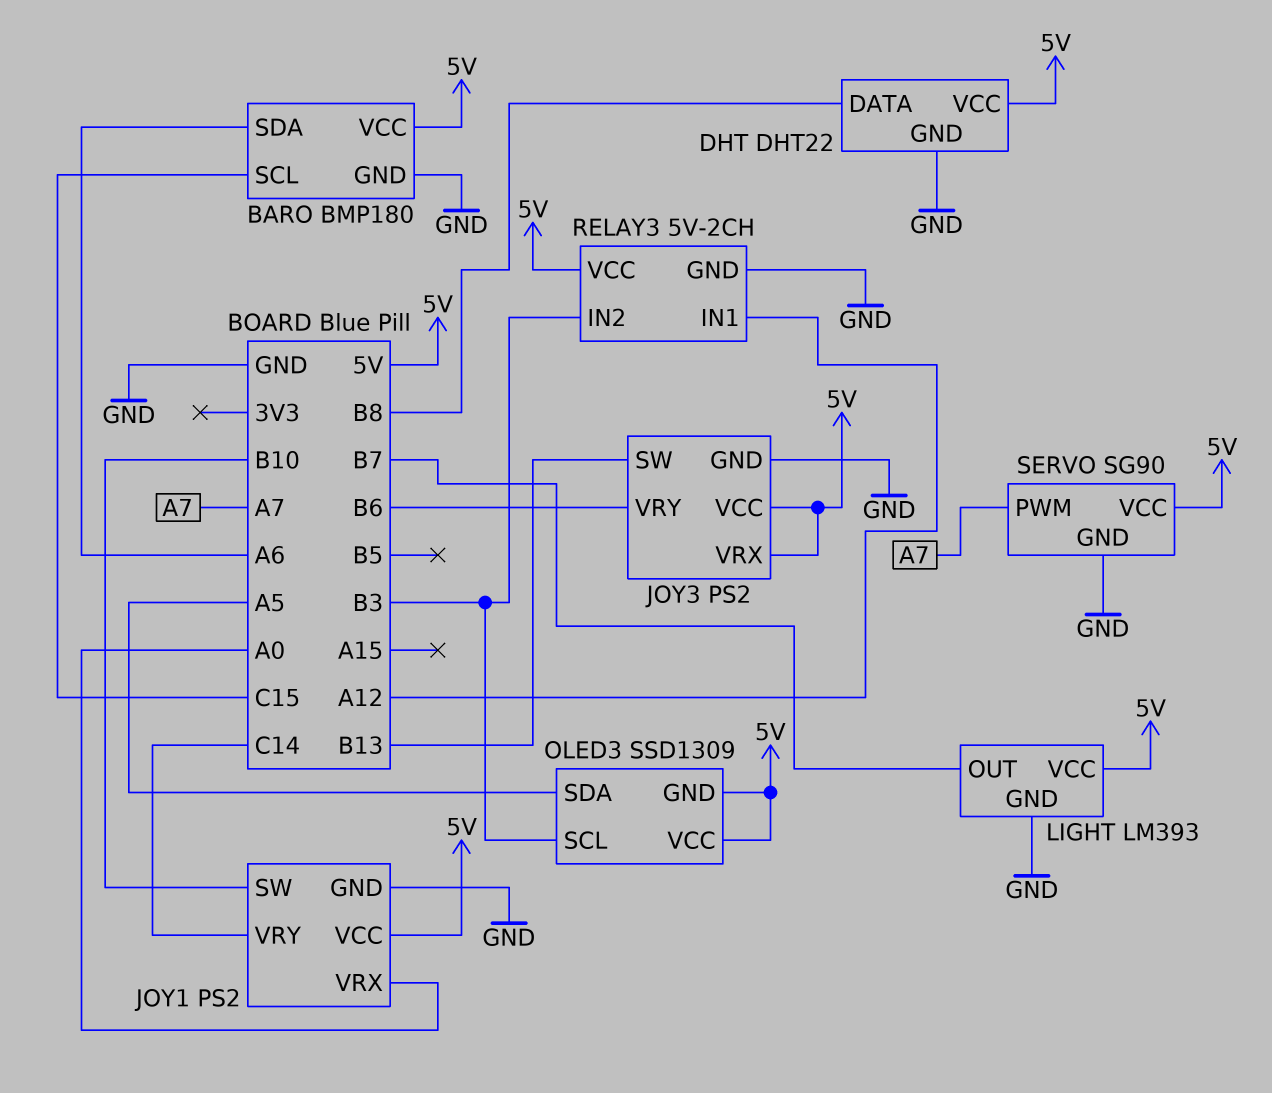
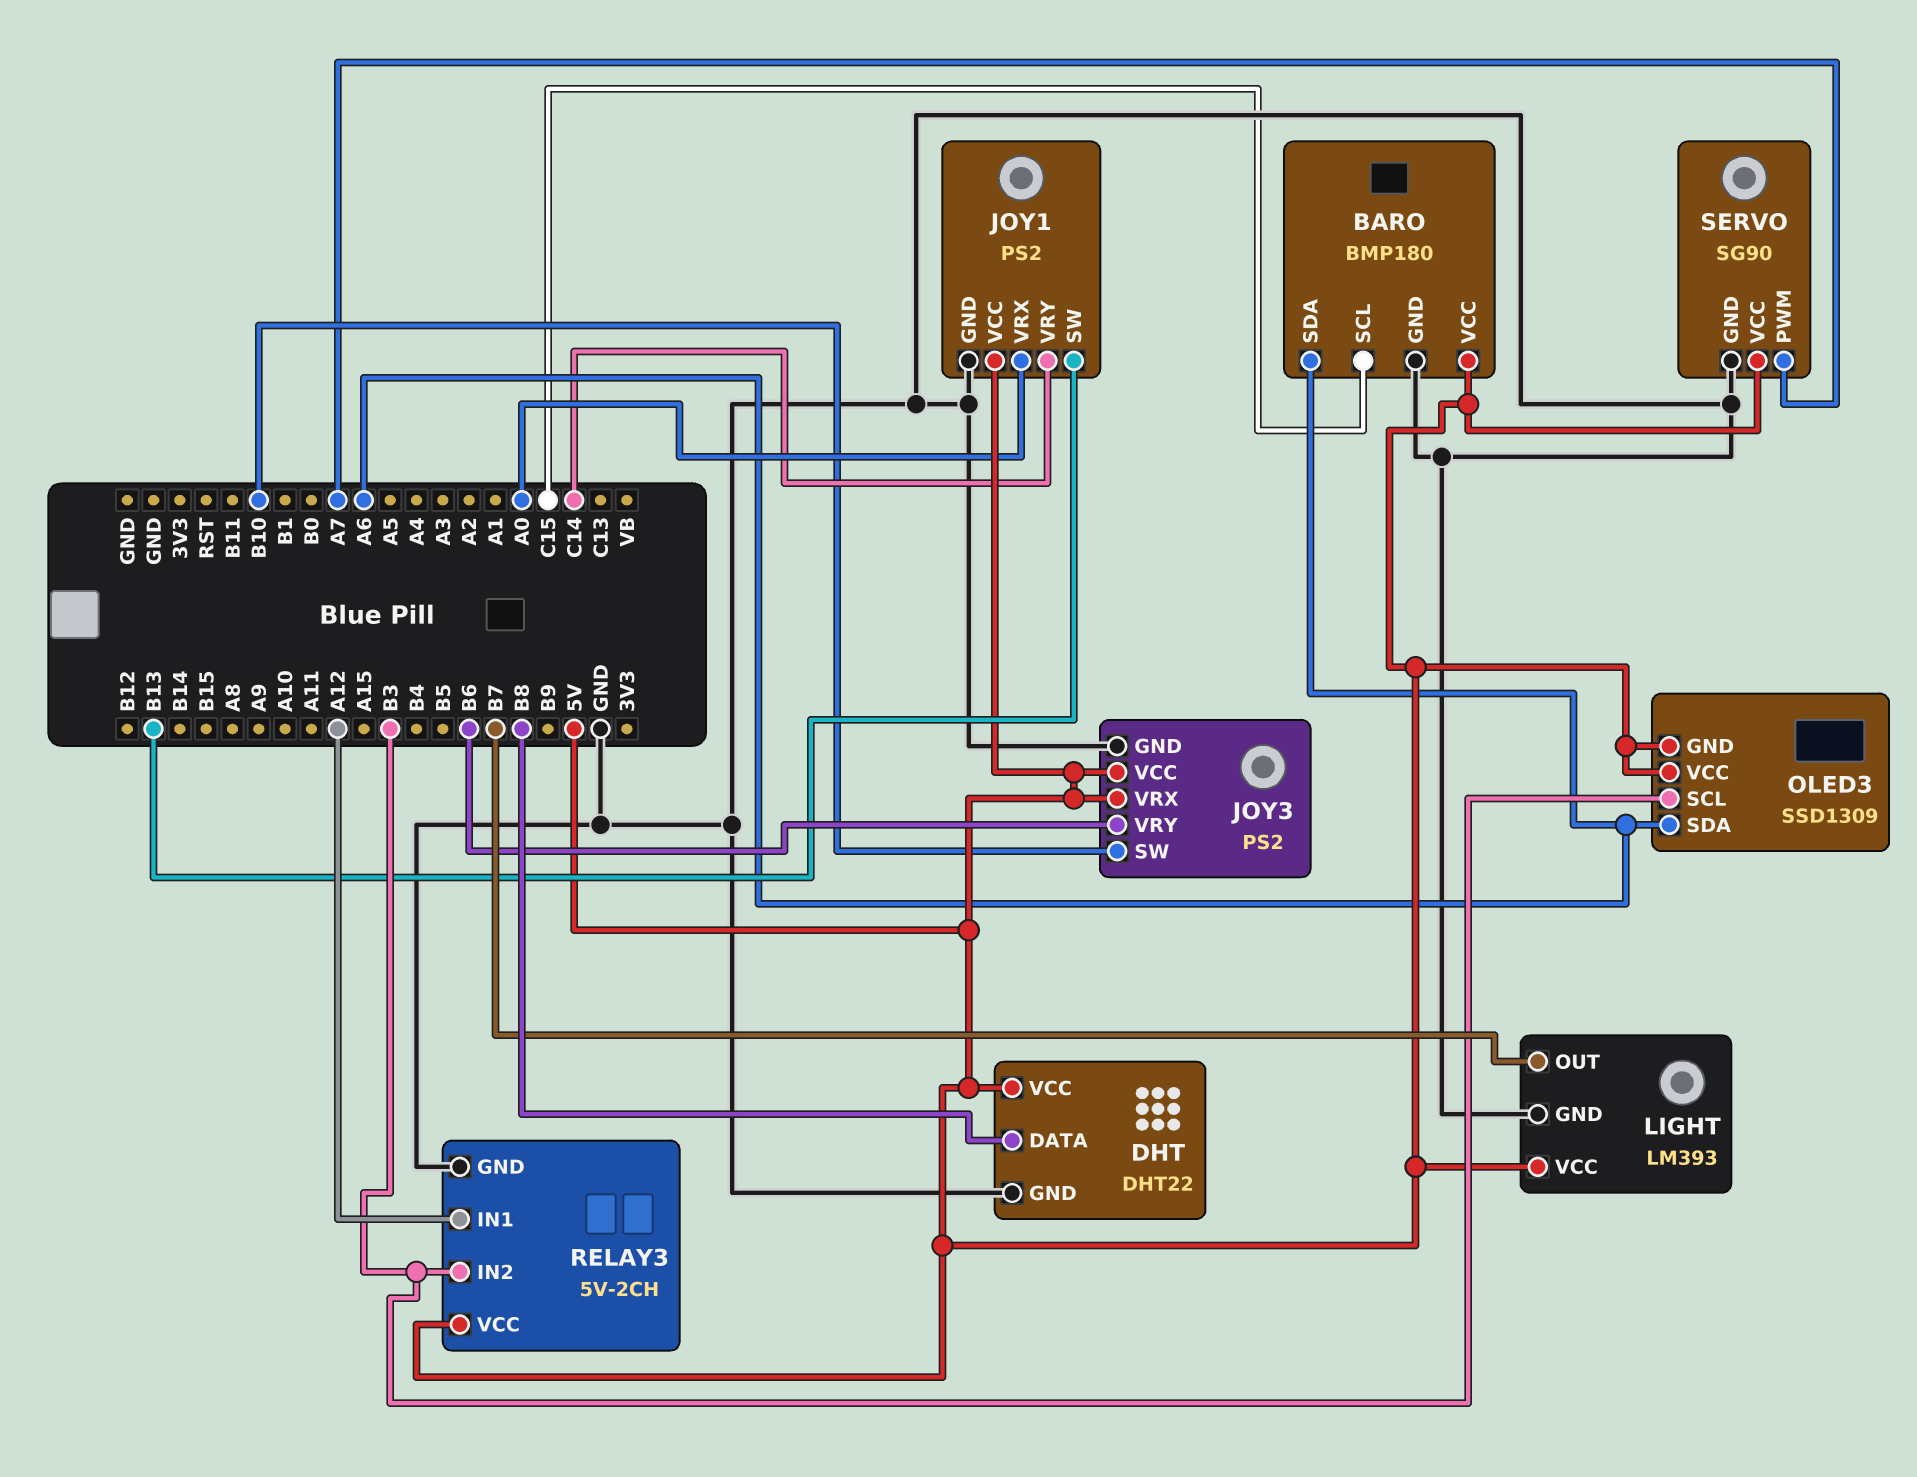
JOY1 pin SW: B10 -> B13
JOY3 pin SW: B13 -> B10
OLED3 pin SDA: A5 -> A6

